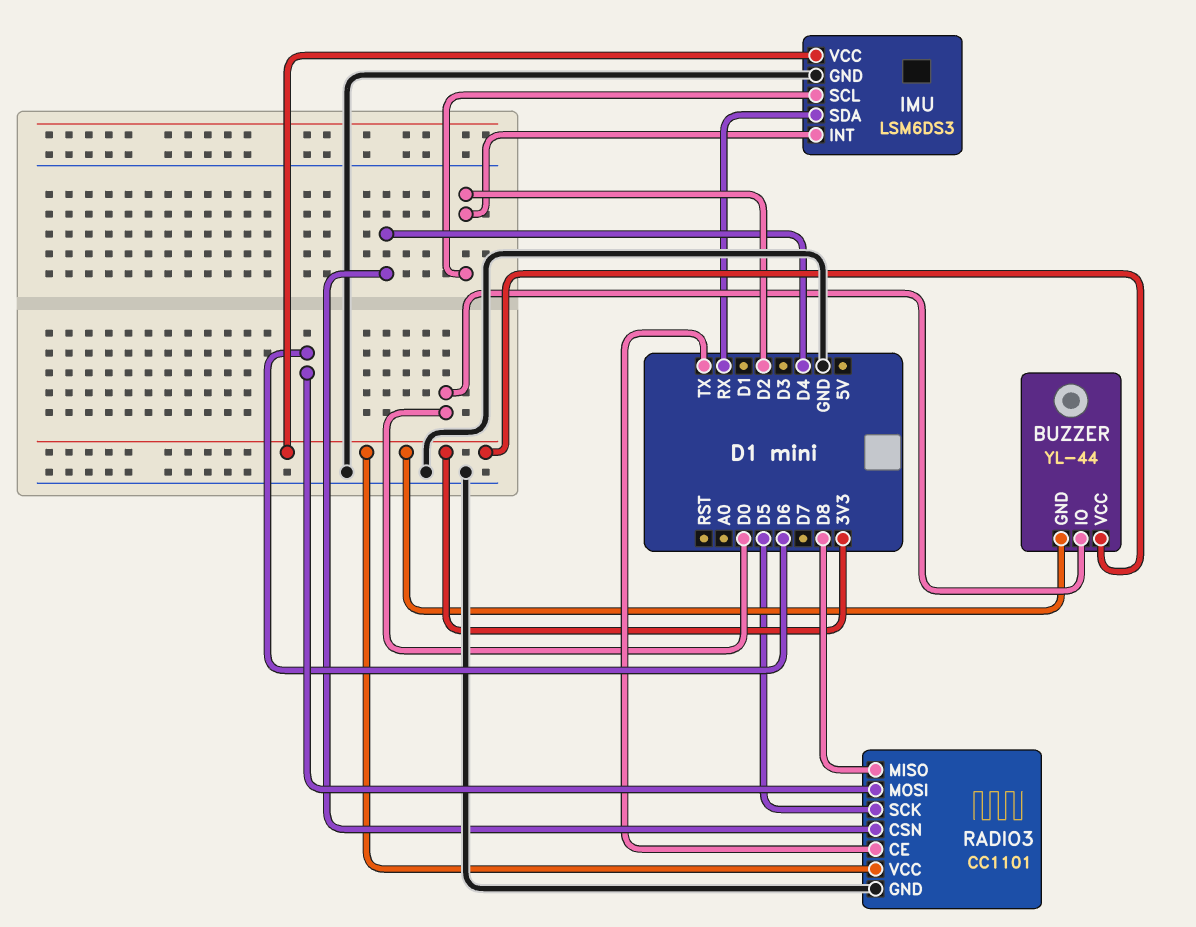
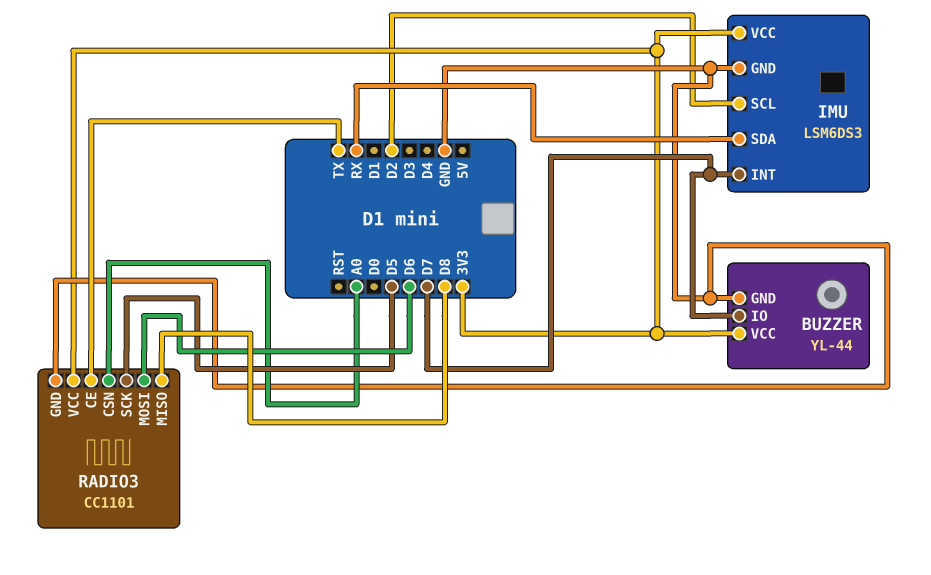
BUZZER pin GND: 3V3 -> GND
BUZZER pin IO: D0 -> D7
IMU pin INT: D2 -> D7
RADIO3 pin CSN: D4 -> A0

